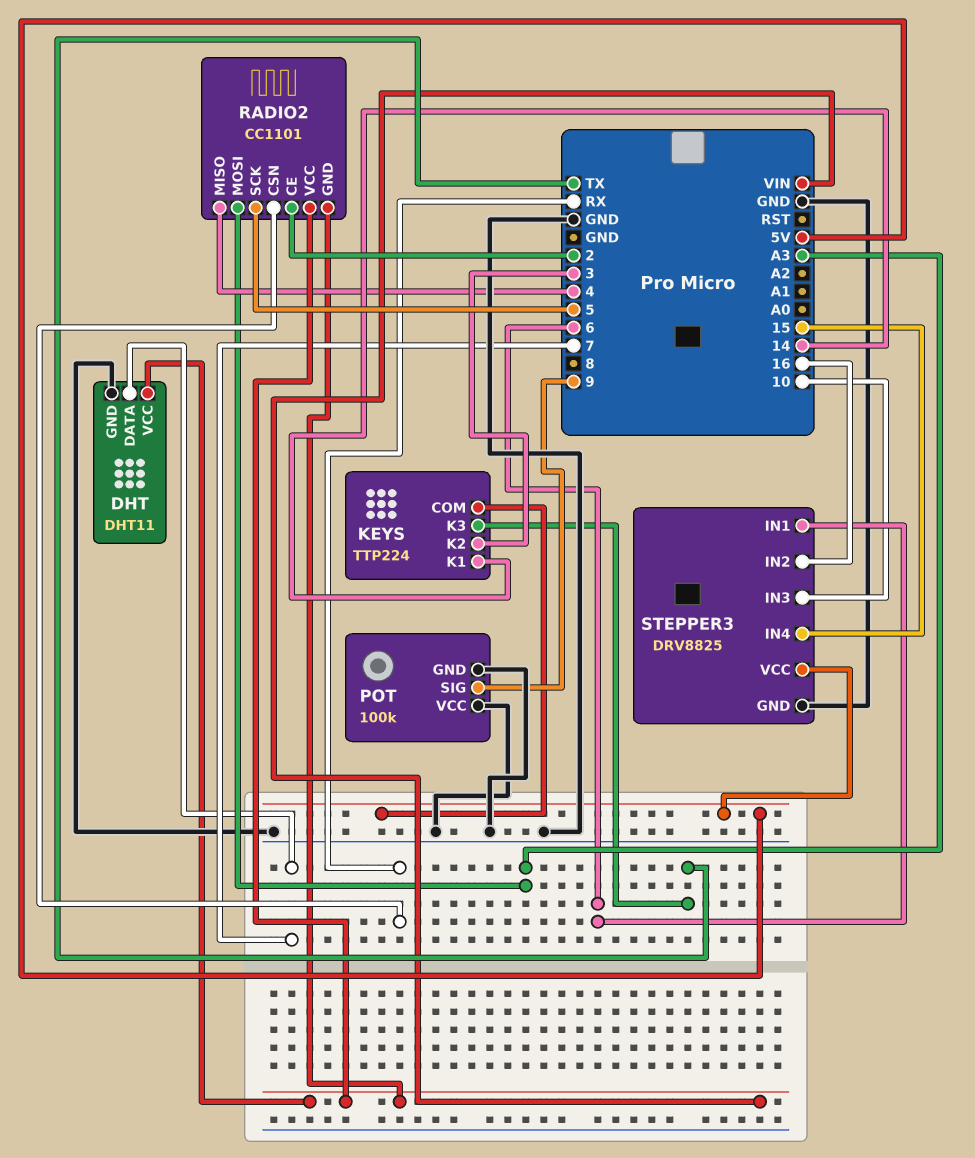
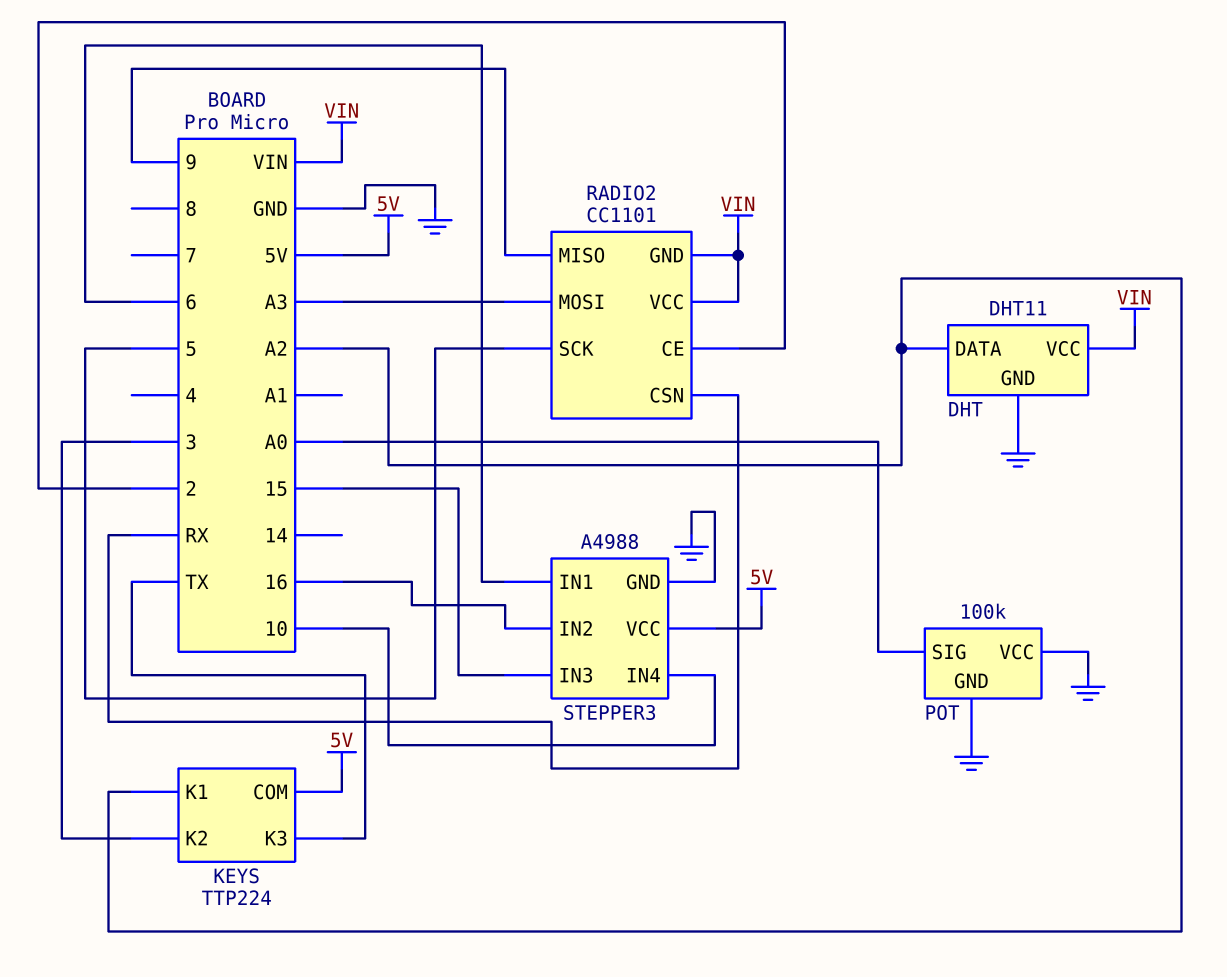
DHT pin DATA: 7 -> A2
KEYS pin K1: 14 -> A2
POT pin SIG: 9 -> A0
RADIO2 pin MISO: 4 -> 9
STEPPER3: DRV8825 -> A4988
STEPPER3 pin IN3: 10 -> 15
STEPPER3 pin IN4: 15 -> 10

